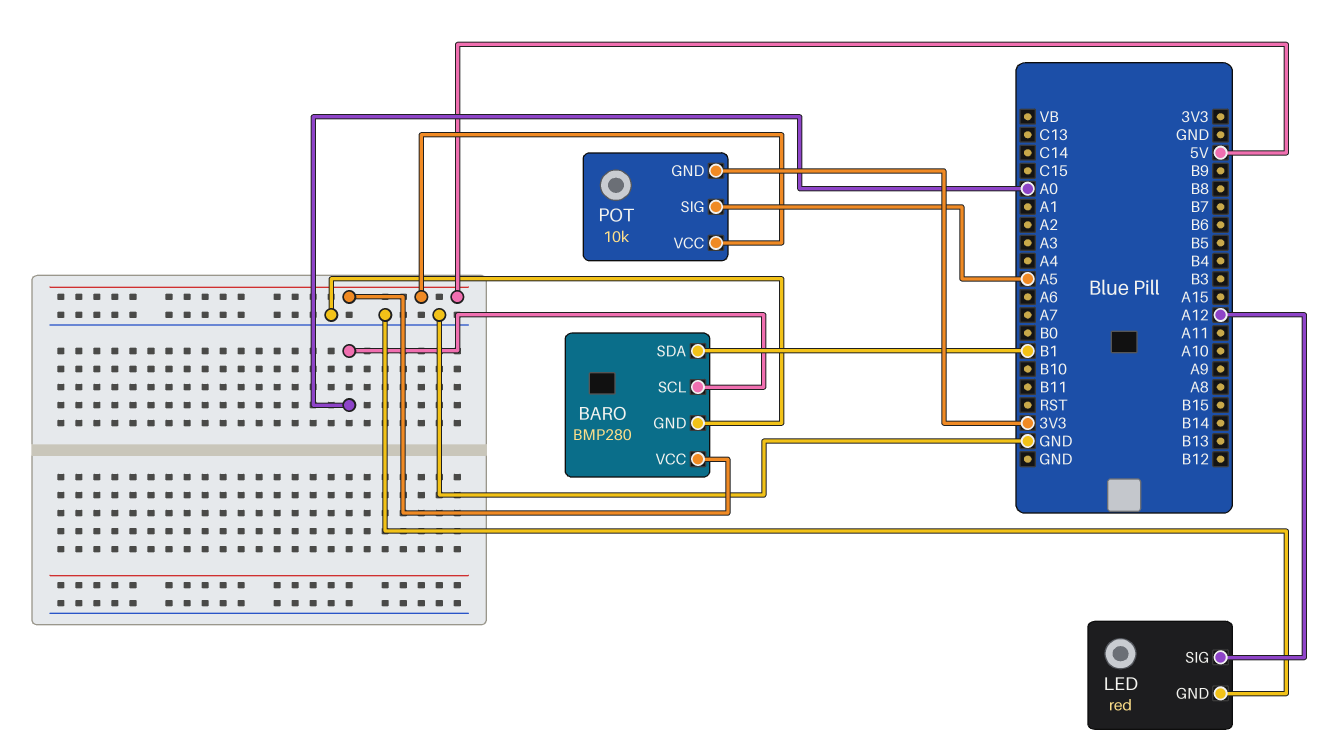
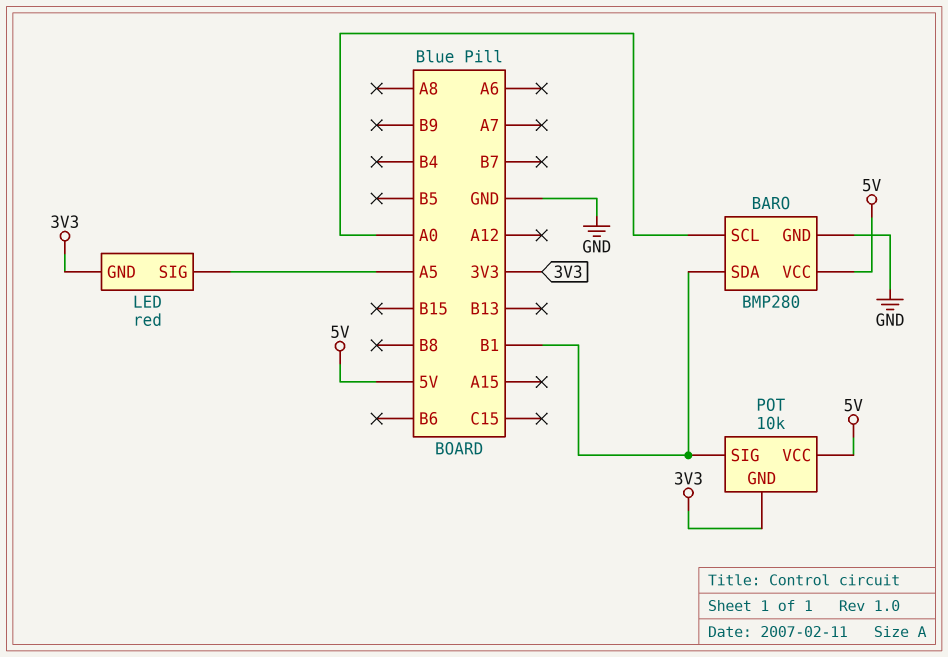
LED pin GND: GND -> 3V3
LED pin SIG: A12 -> A5
POT pin SIG: A5 -> B1

